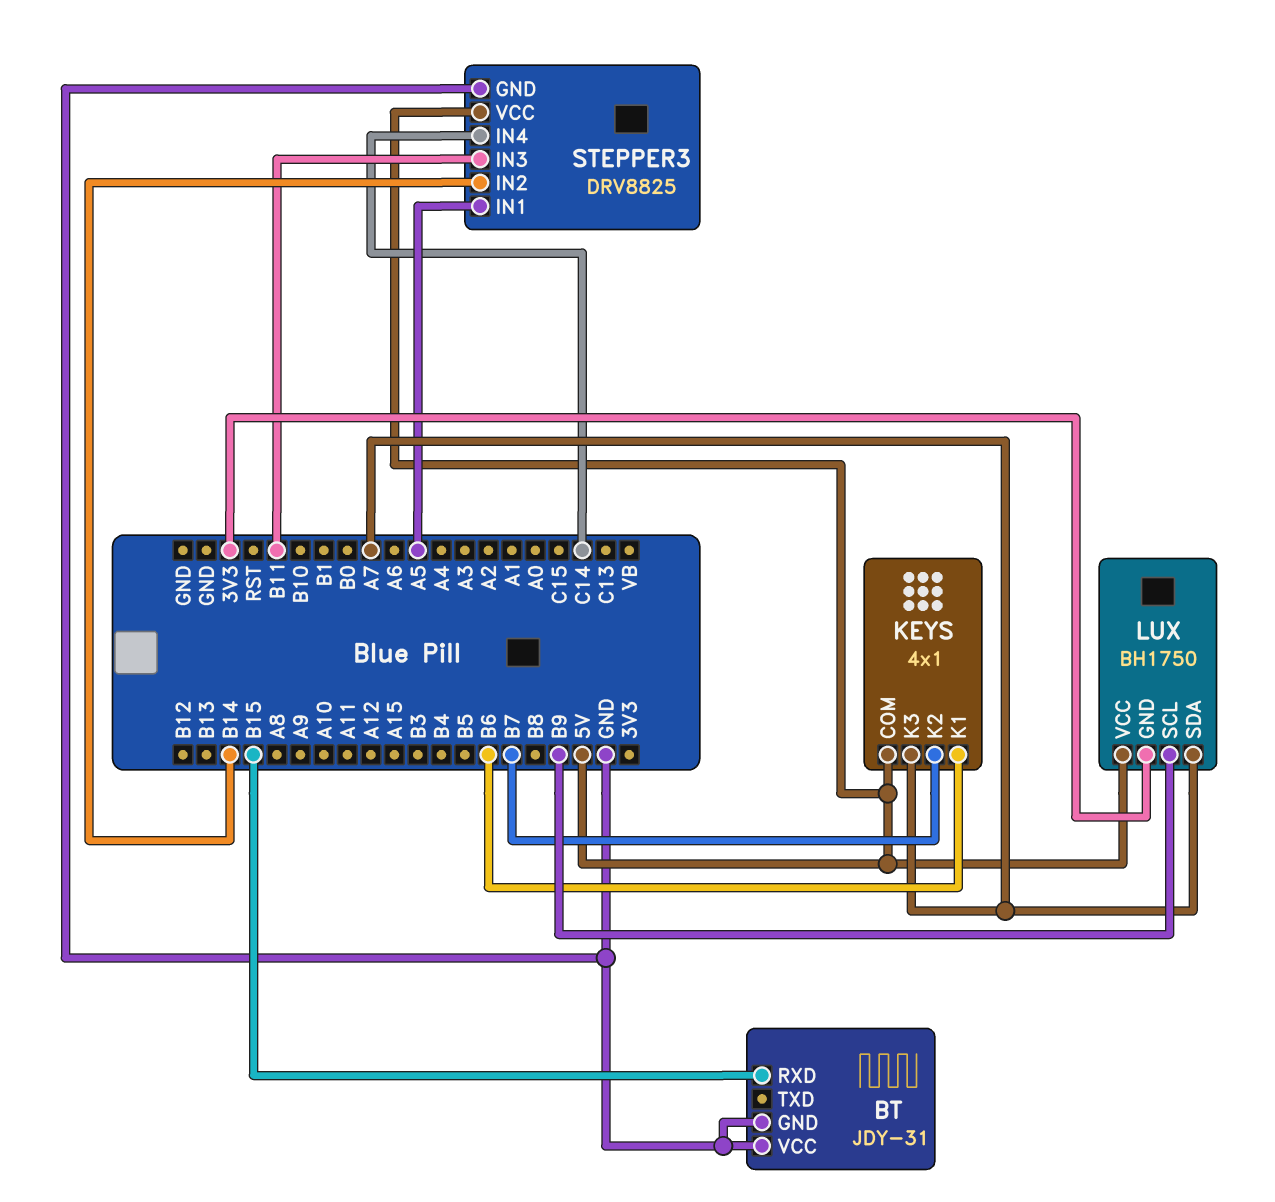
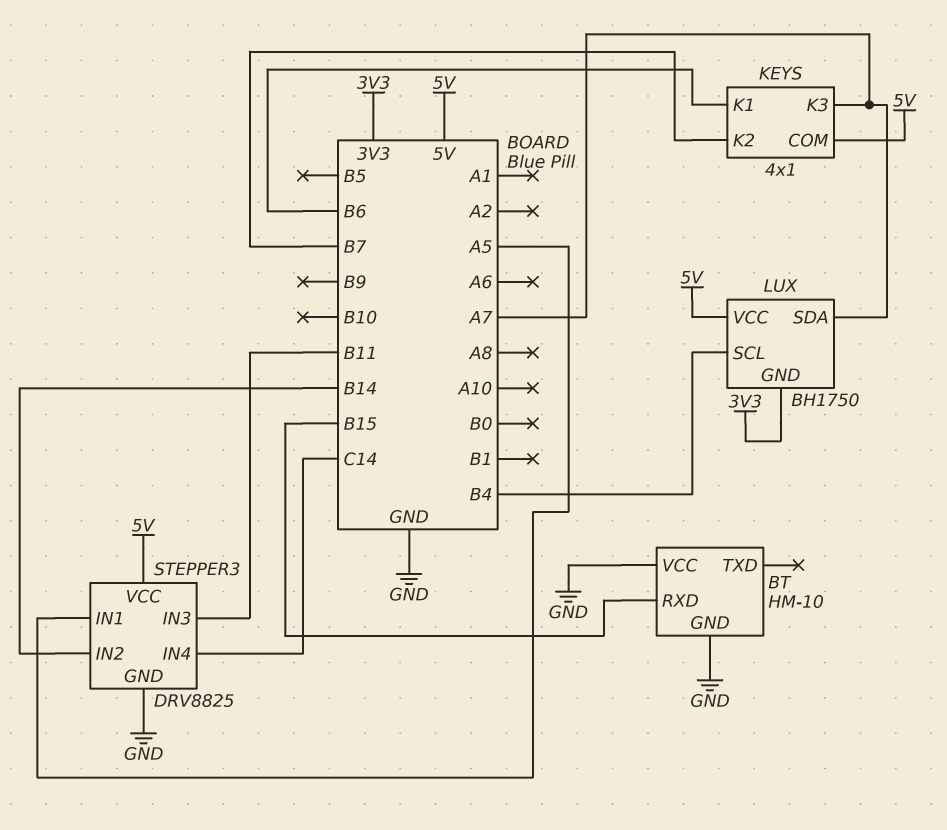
BT: JDY-31 -> HM-10
LUX pin SCL: B9 -> B4

